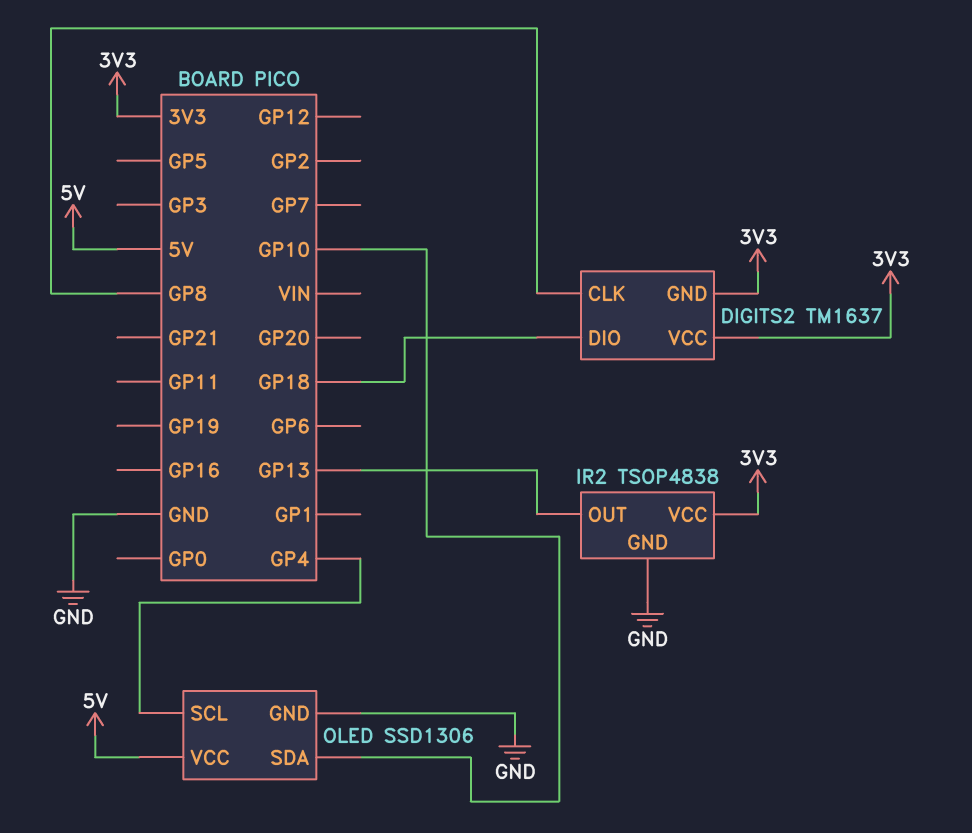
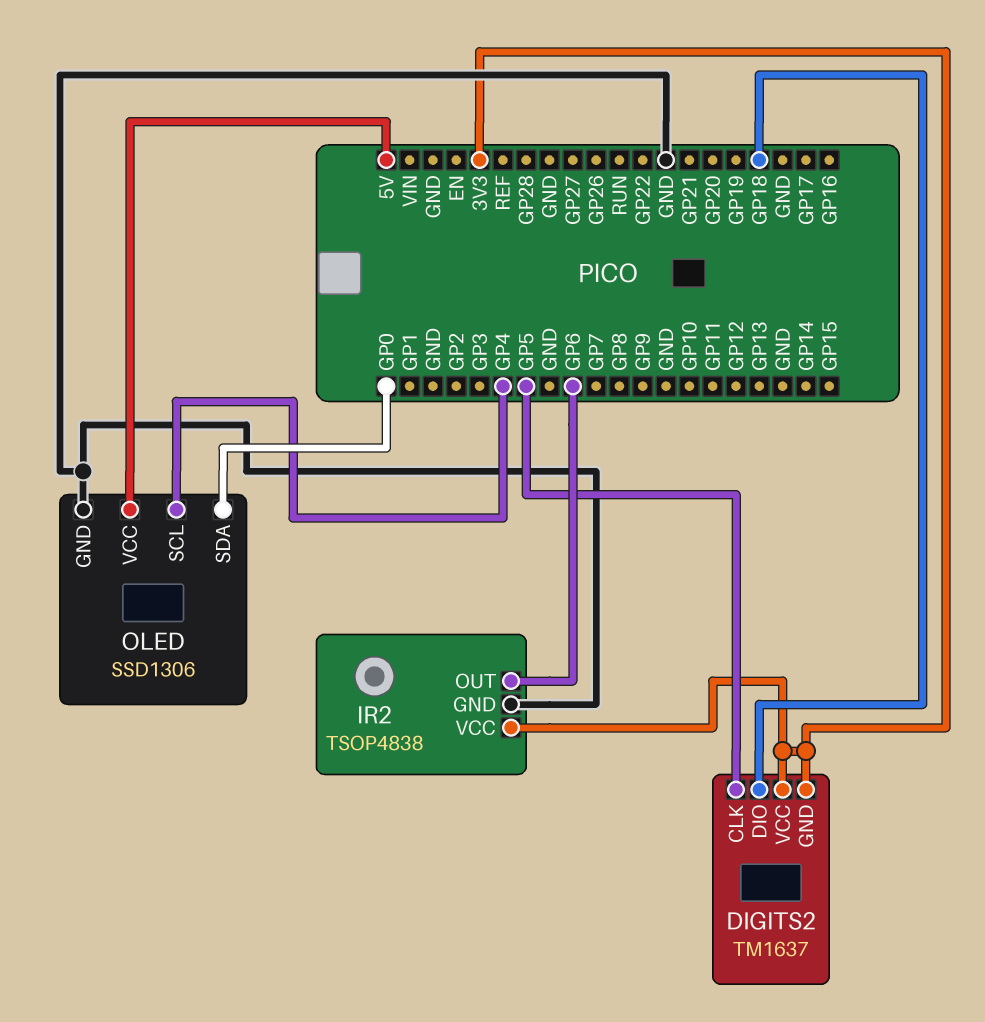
DIGITS2 pin CLK: GP8 -> GP5
IR2 pin OUT: GP13 -> GP6
OLED pin SDA: GP10 -> GP0

